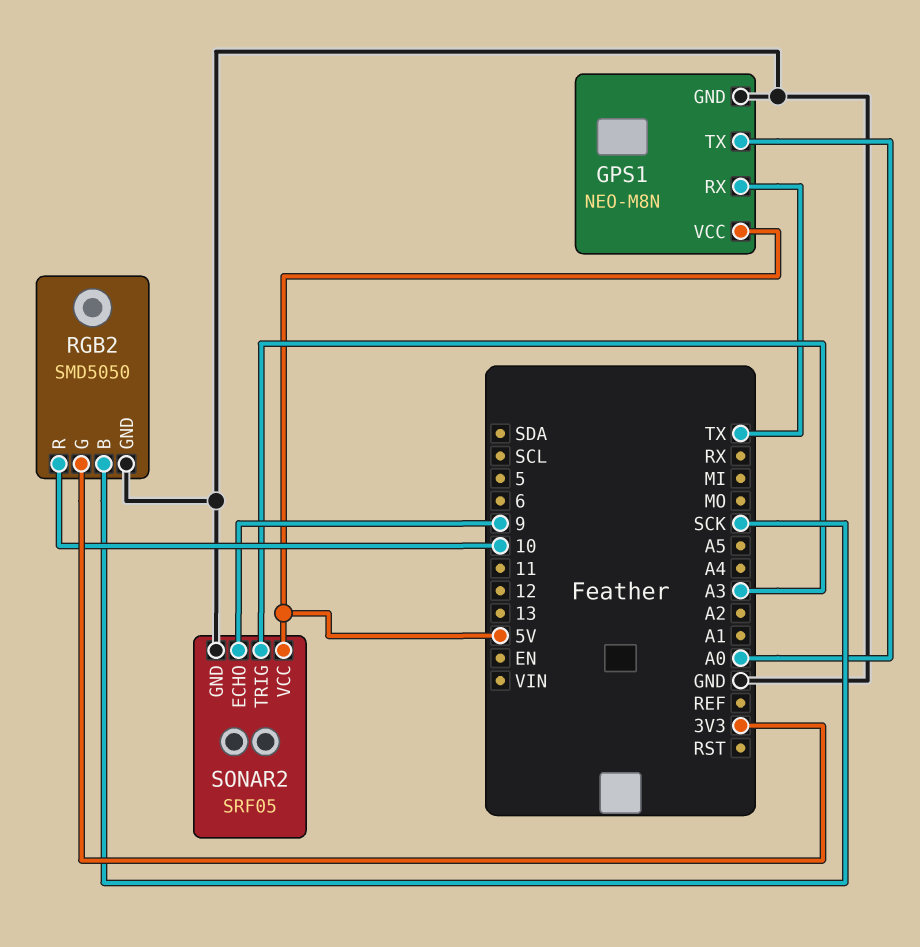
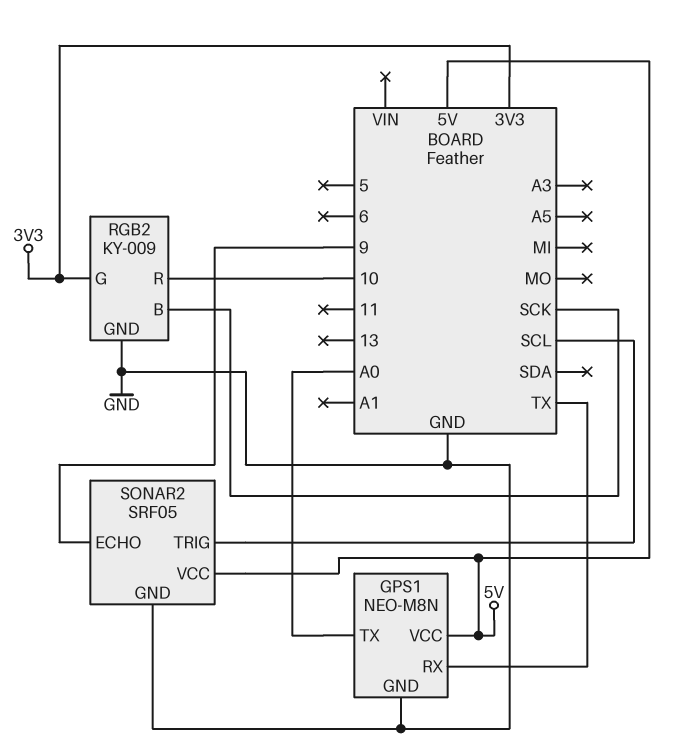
RGB2: SMD5050 -> KY-009
SONAR2 pin TRIG: A3 -> SCL

